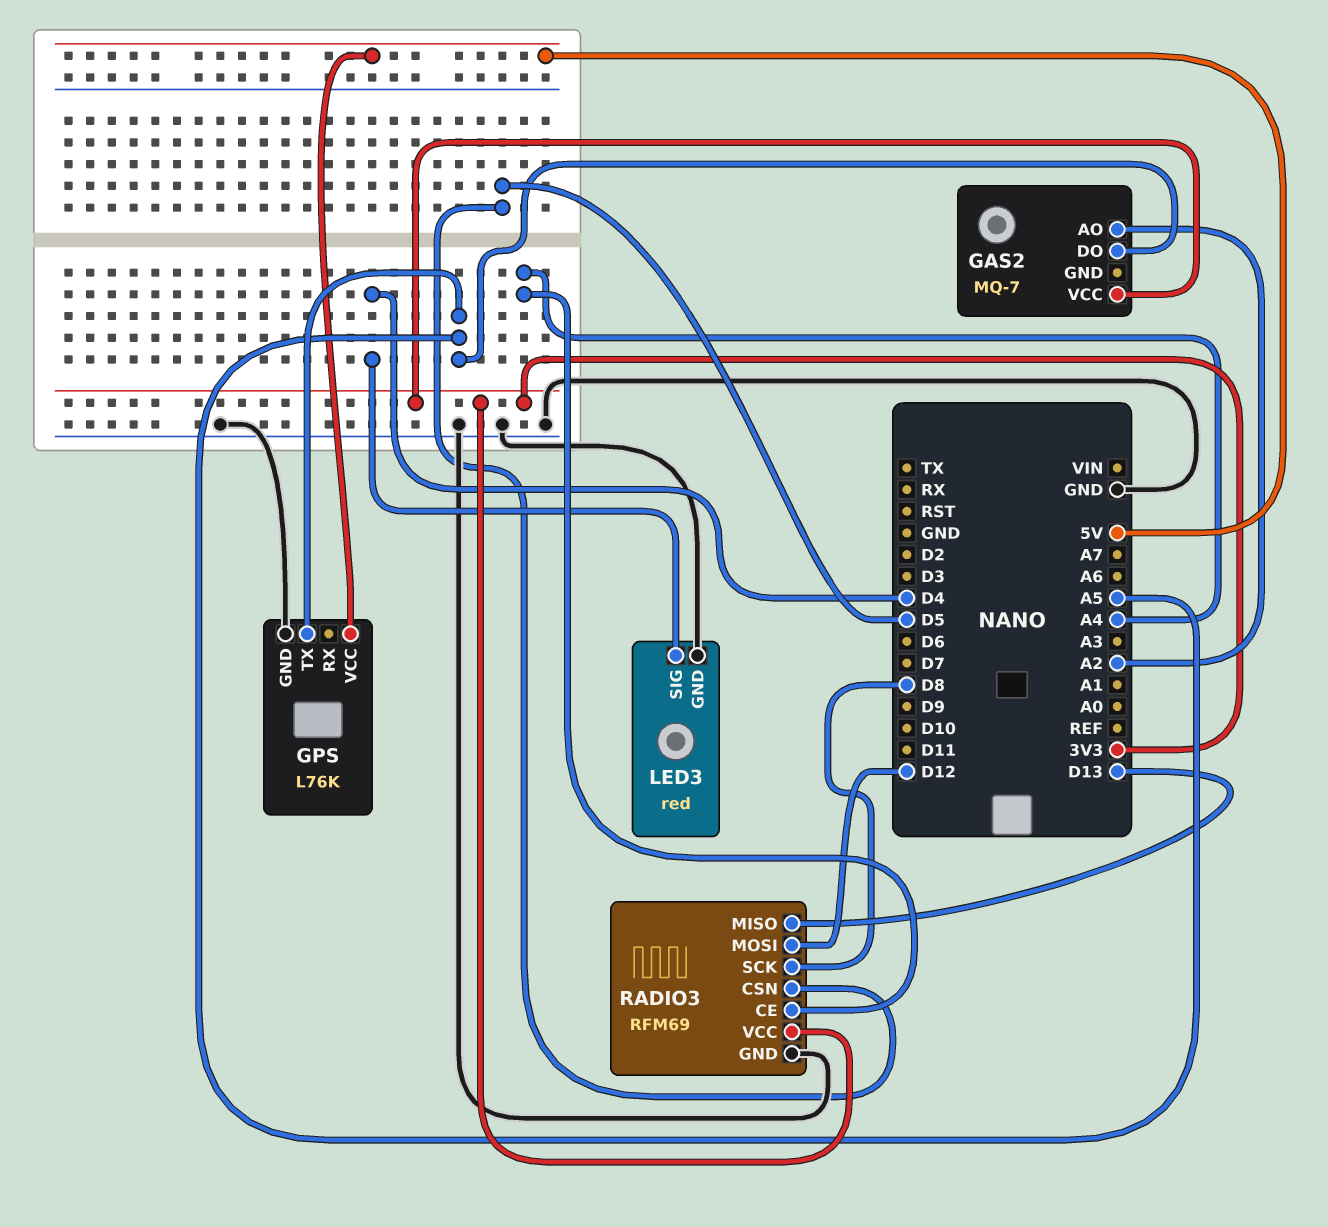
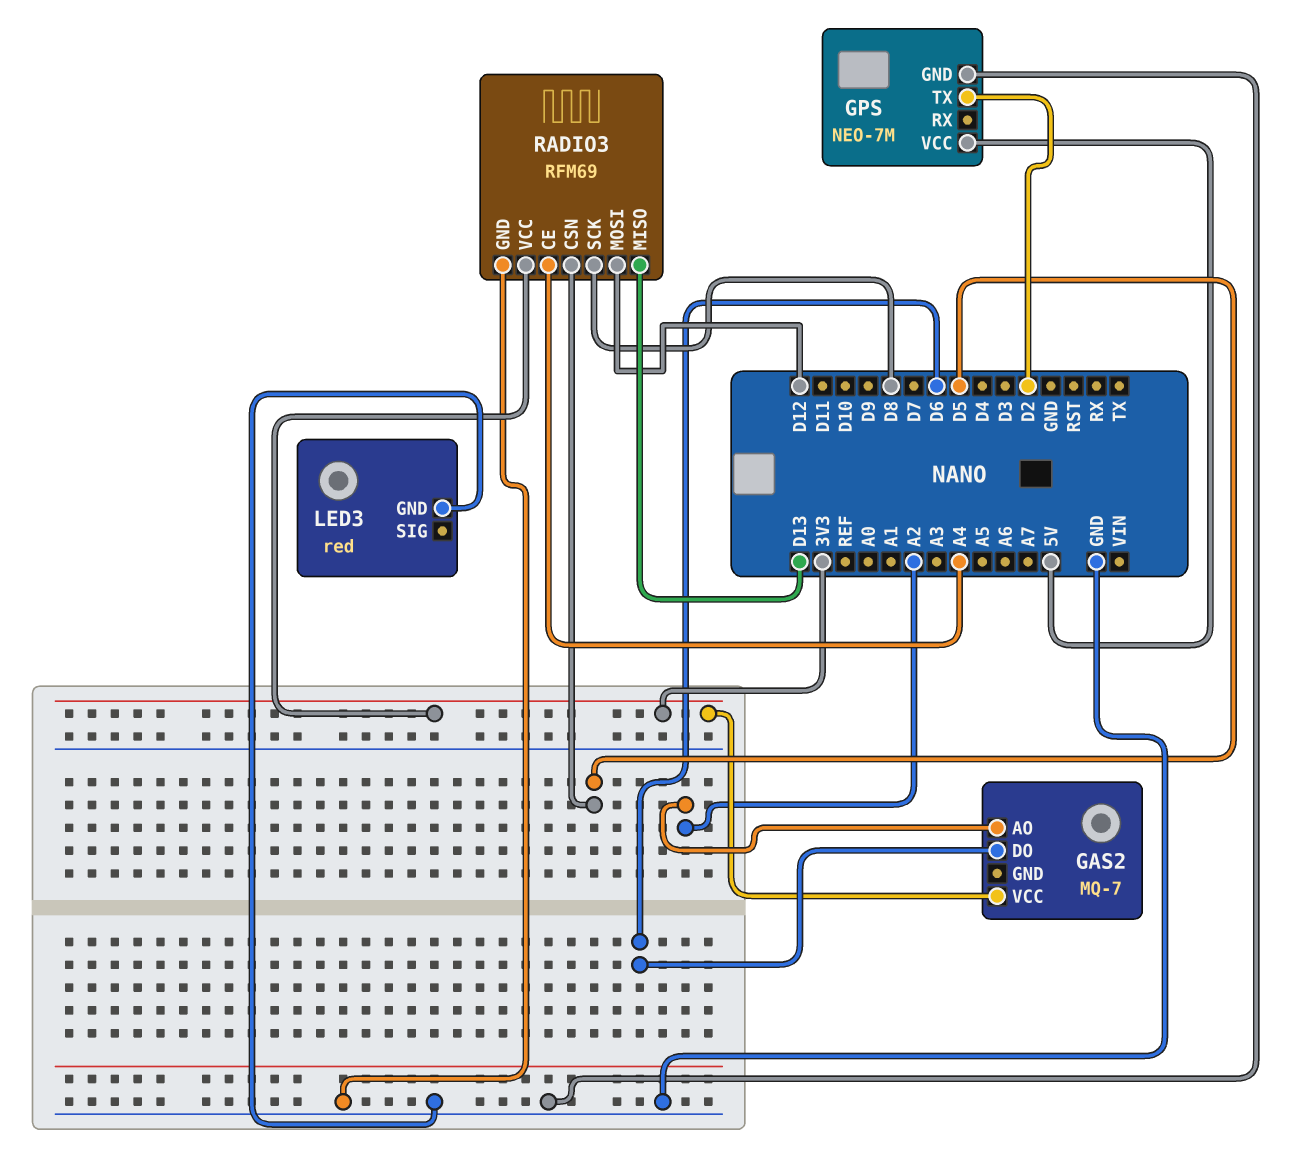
GAS2 pin DO: A5 -> D6
GPS: L76K -> NEO-7M
GPS pin TX: A5 -> D2
LED3 pin SIG: D4 -> none

